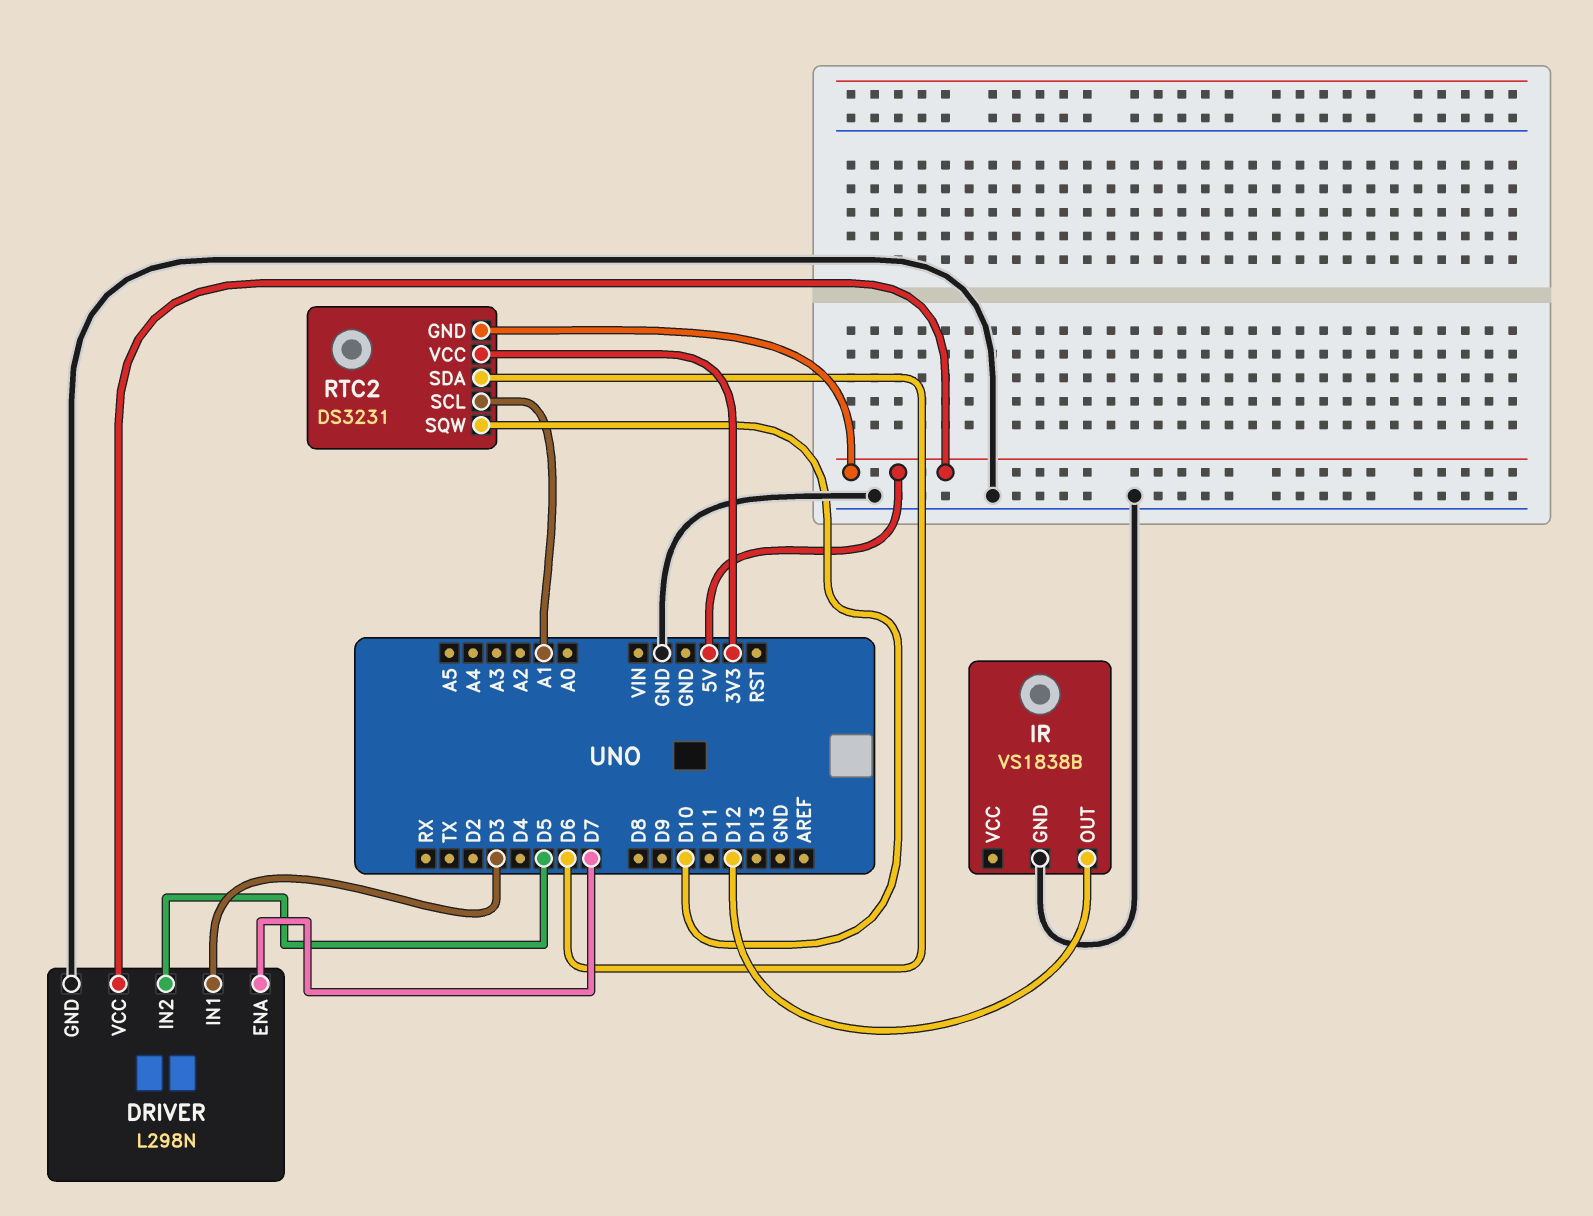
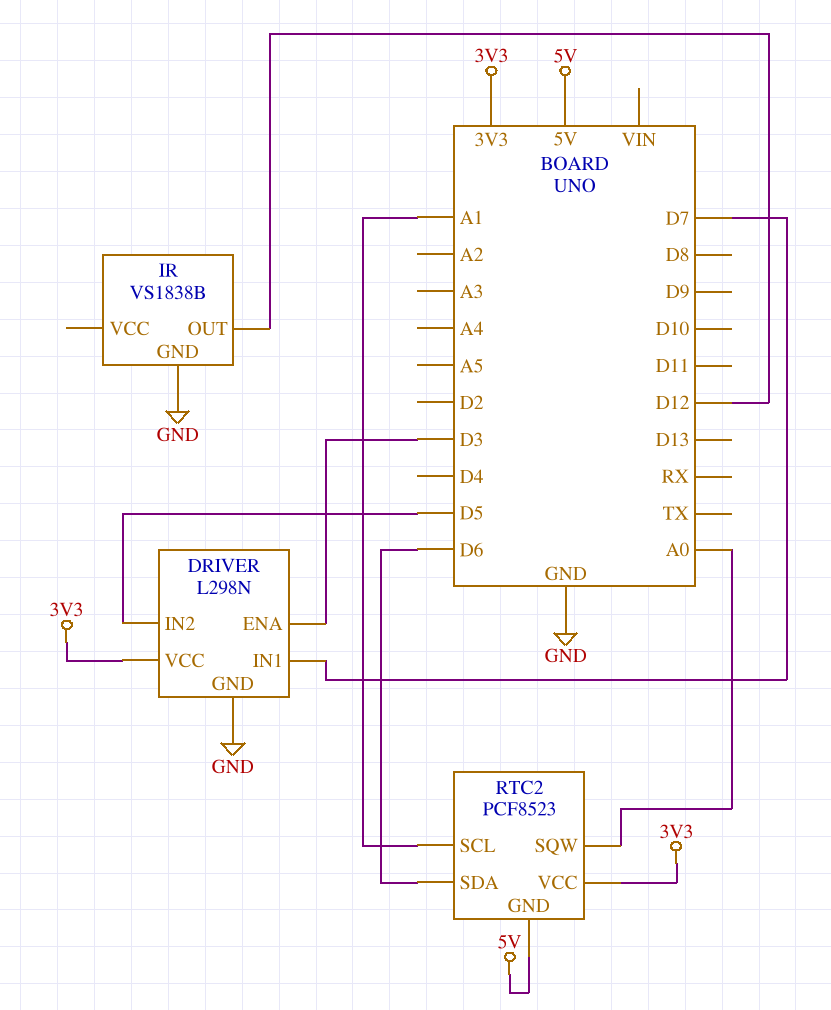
DRIVER pin ENA: D7 -> D3
DRIVER pin IN1: D3 -> D7
DRIVER pin VCC: 5V -> 3V3
RTC2: DS3231 -> PCF8523
RTC2 pin SQW: D10 -> A0

